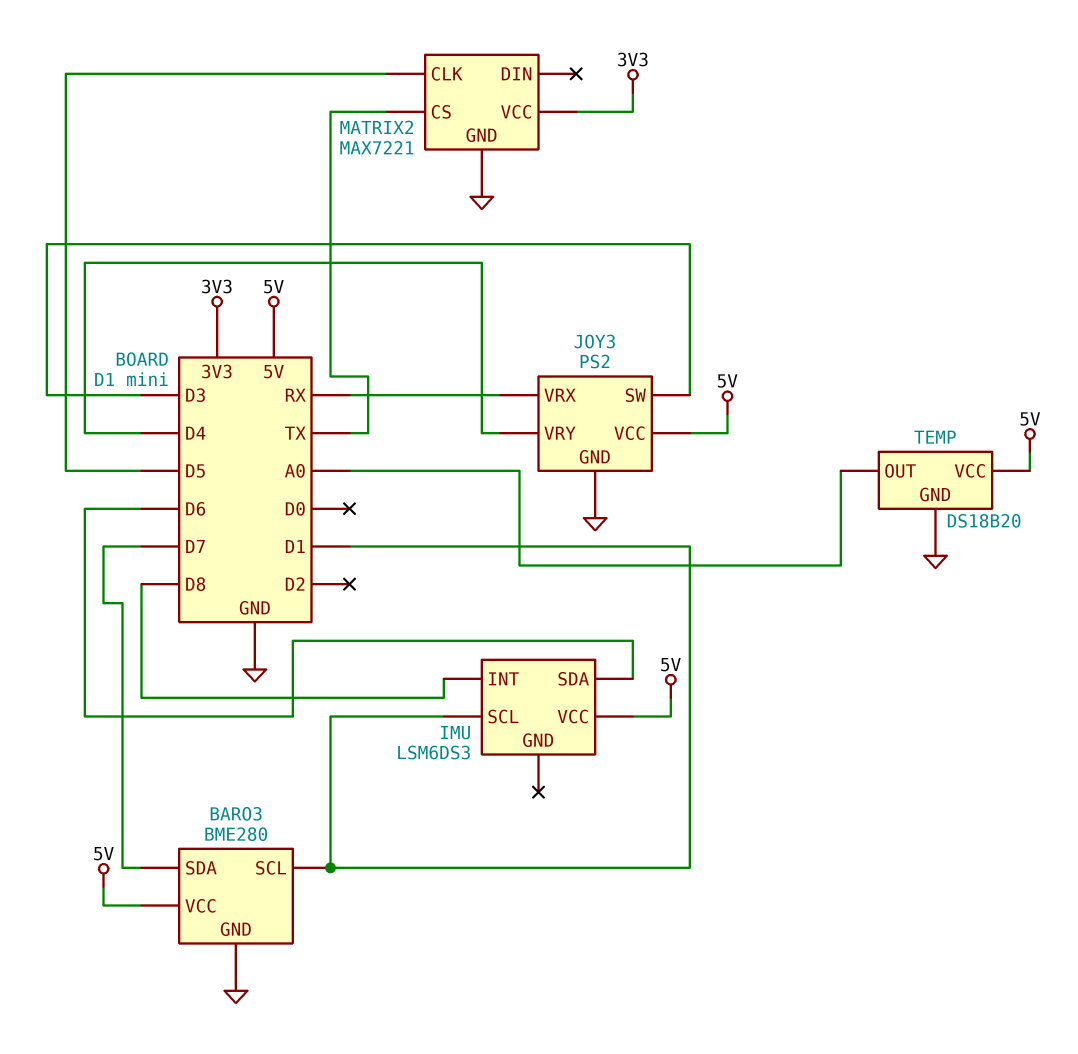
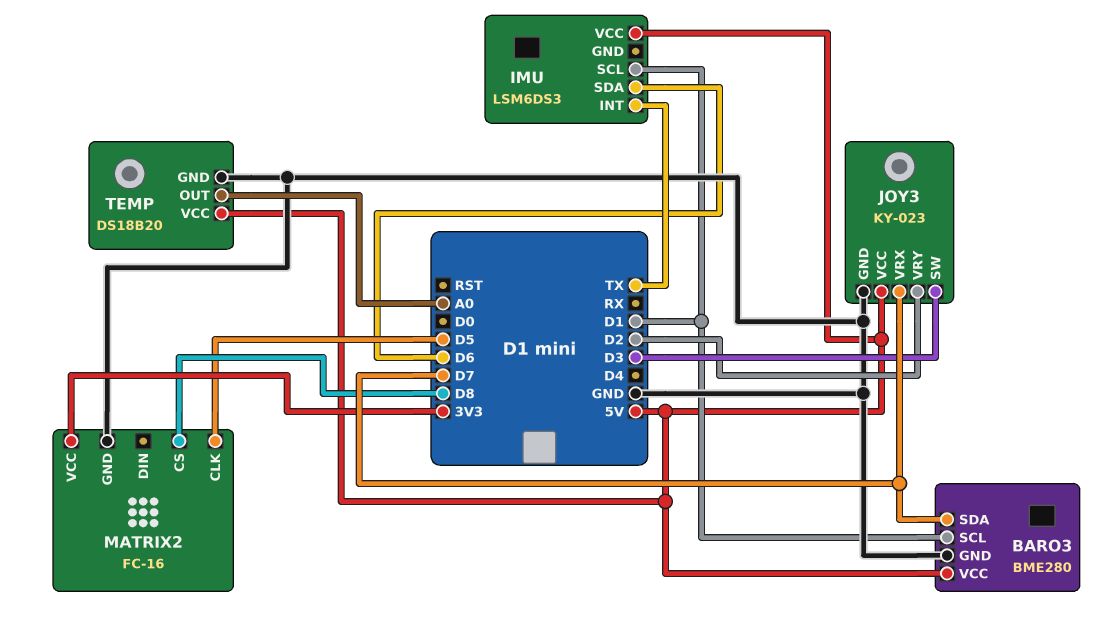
IMU pin INT: D8 -> TX
JOY3: PS2 -> KY-023
JOY3 pin VRX: RX -> D7
JOY3 pin VRY: D4 -> D2
MATRIX2: MAX7221 -> FC-16
MATRIX2 pin CS: TX -> D8

